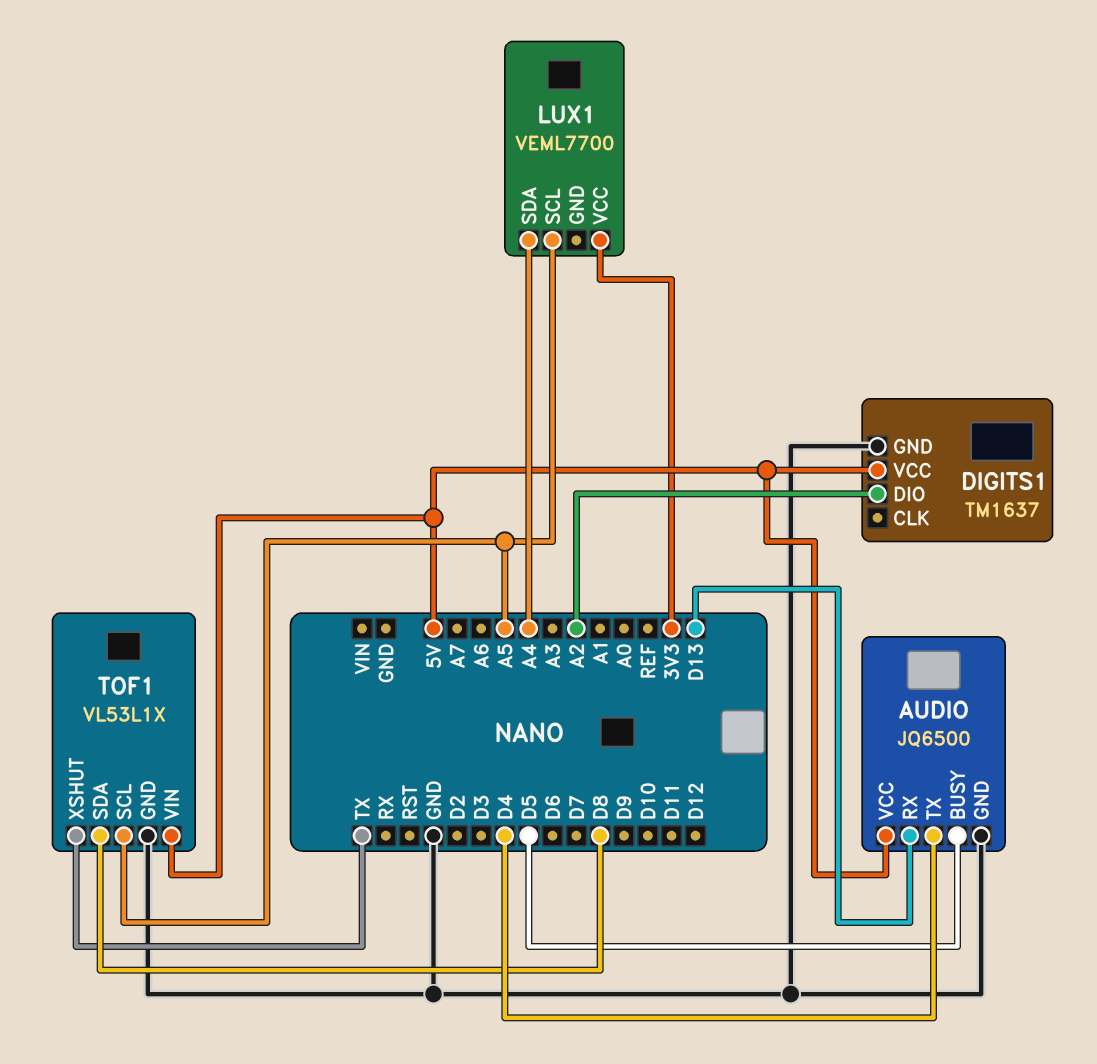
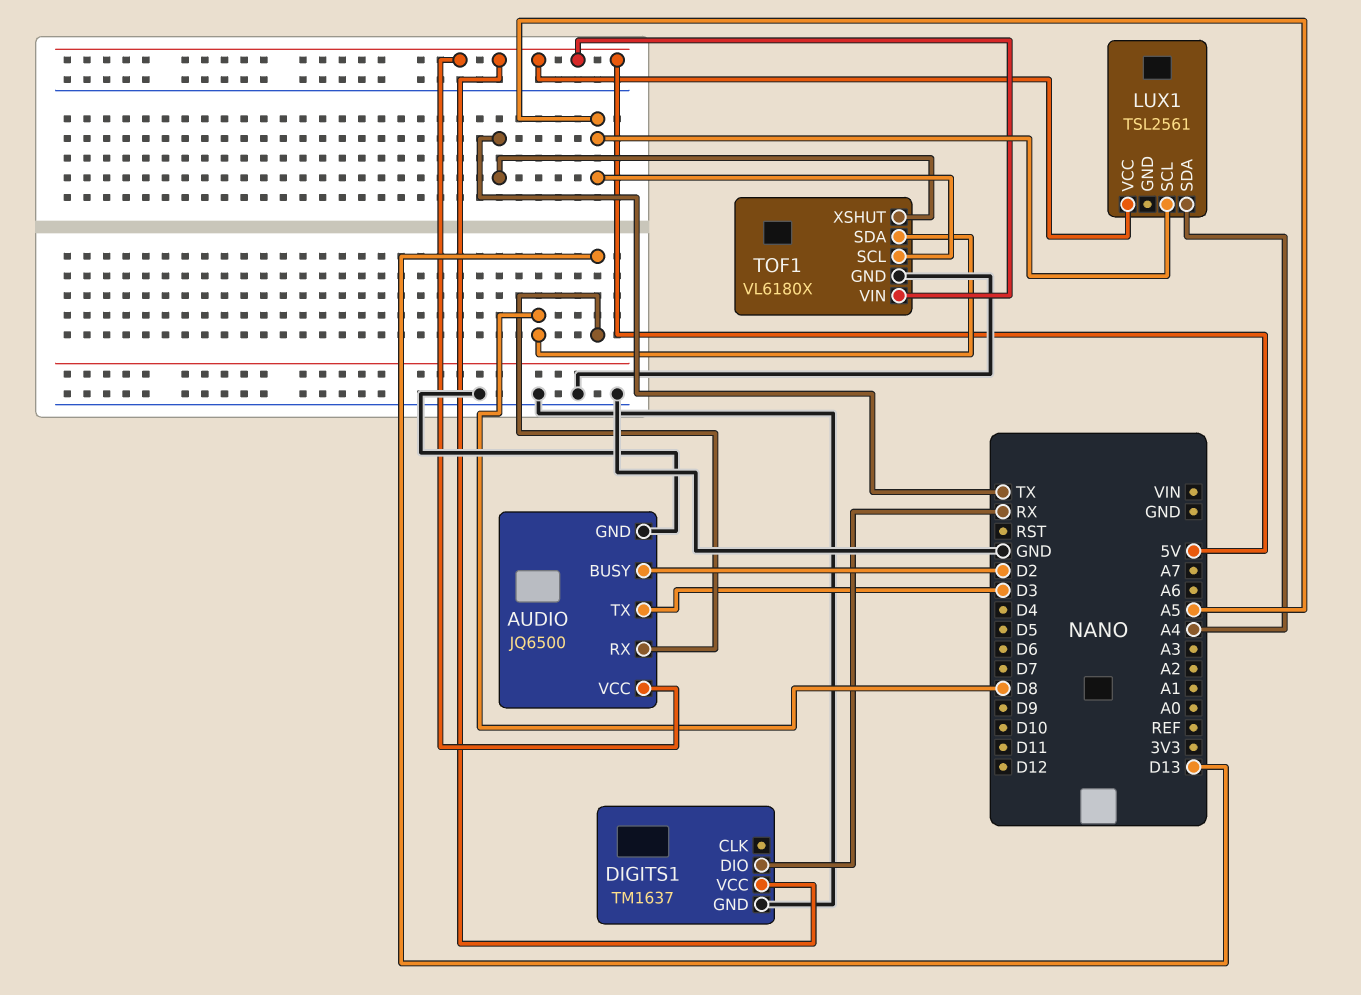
AUDIO pin BUSY: D5 -> D2
AUDIO pin TX: D4 -> D3
DIGITS1 pin DIO: A2 -> RX
LUX1: VEML7700 -> TSL2561
LUX1 pin VCC: 3V3 -> 5V
TOF1: VL53L1X -> VL6180X

